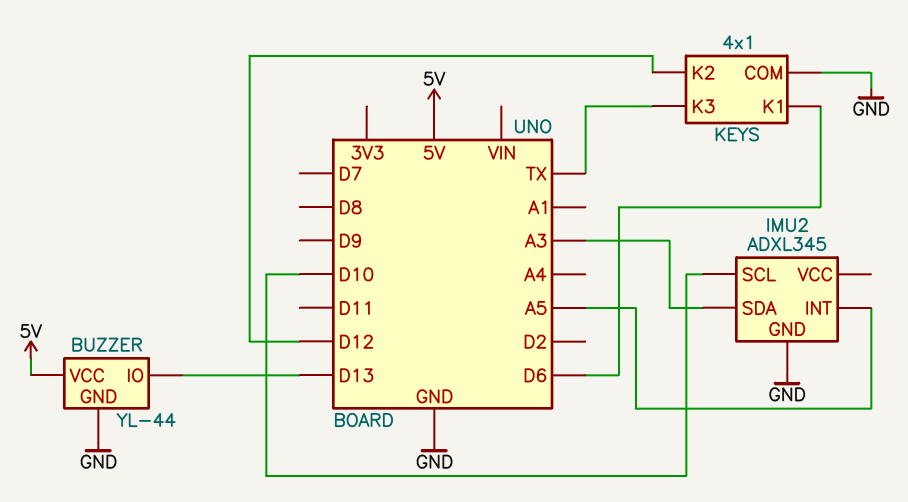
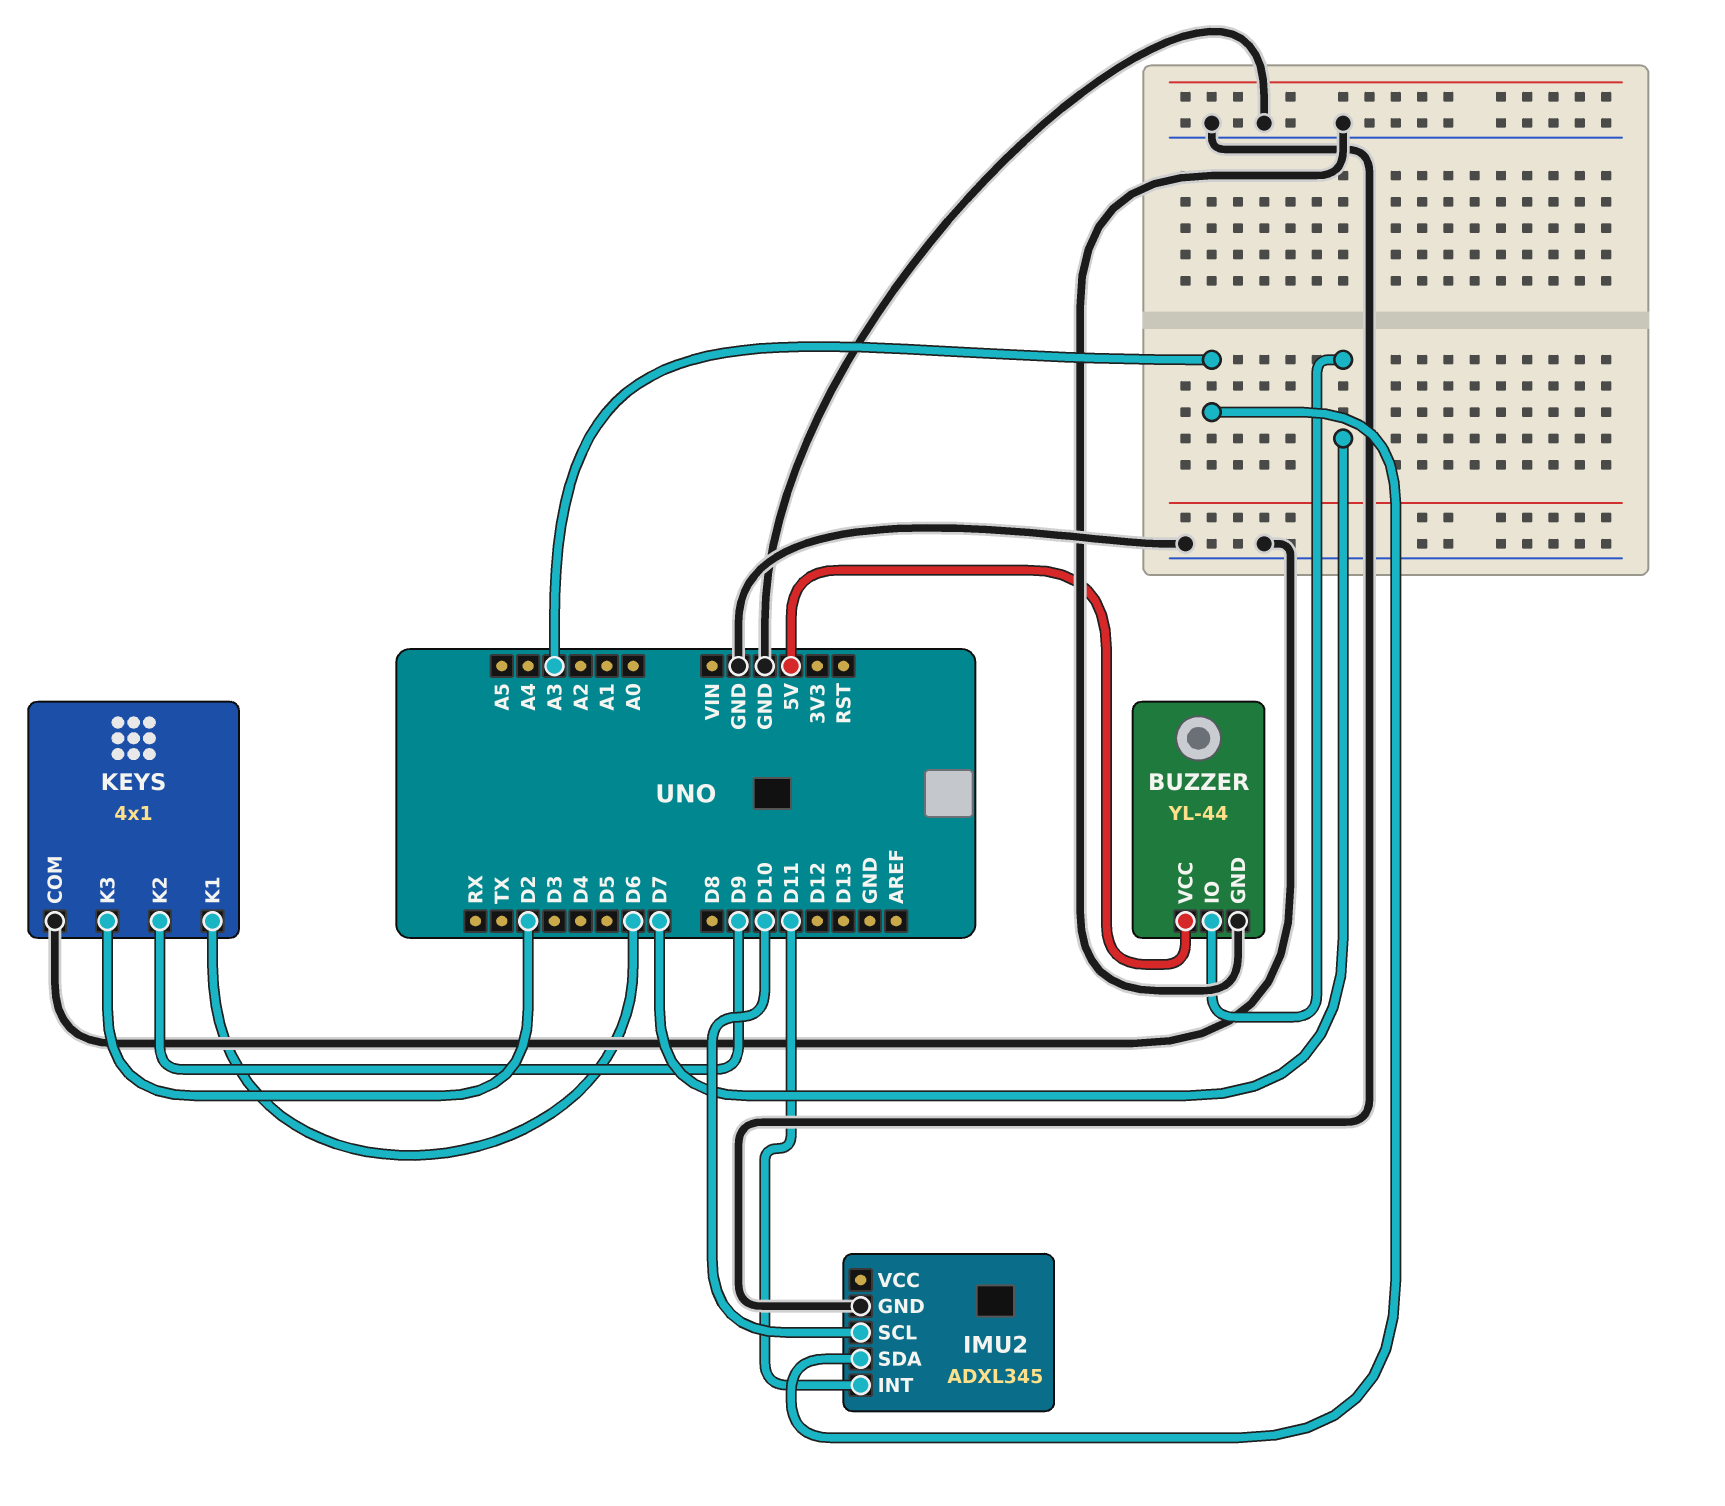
BUZZER pin IO: D13 -> D7
IMU2 pin INT: A5 -> D11
KEYS pin K2: D12 -> D9
KEYS pin K3: TX -> D2

